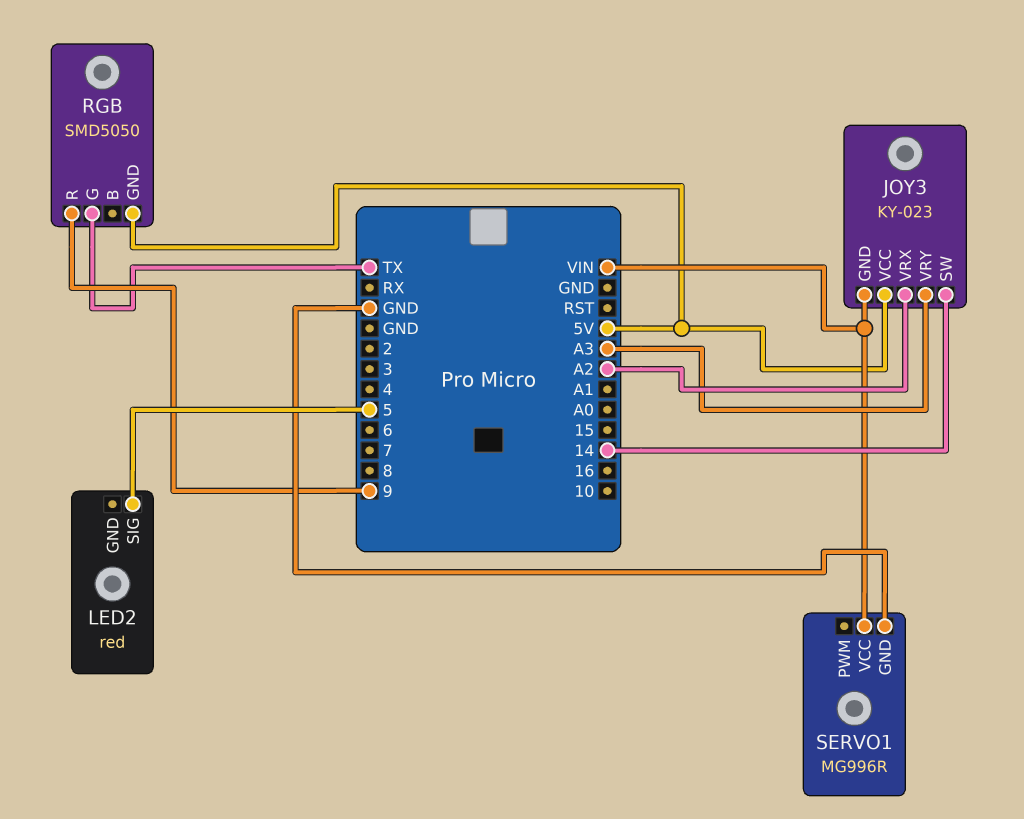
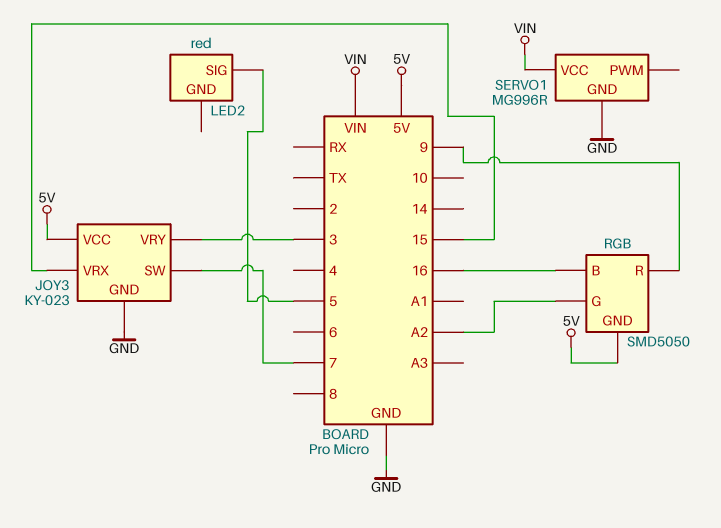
JOY3 pin GND: VIN -> GND
JOY3 pin SW: 14 -> 7
JOY3 pin VRX: A2 -> 15
JOY3 pin VRY: A3 -> 3
RGB pin B: none -> 16
RGB pin G: TX -> A2

